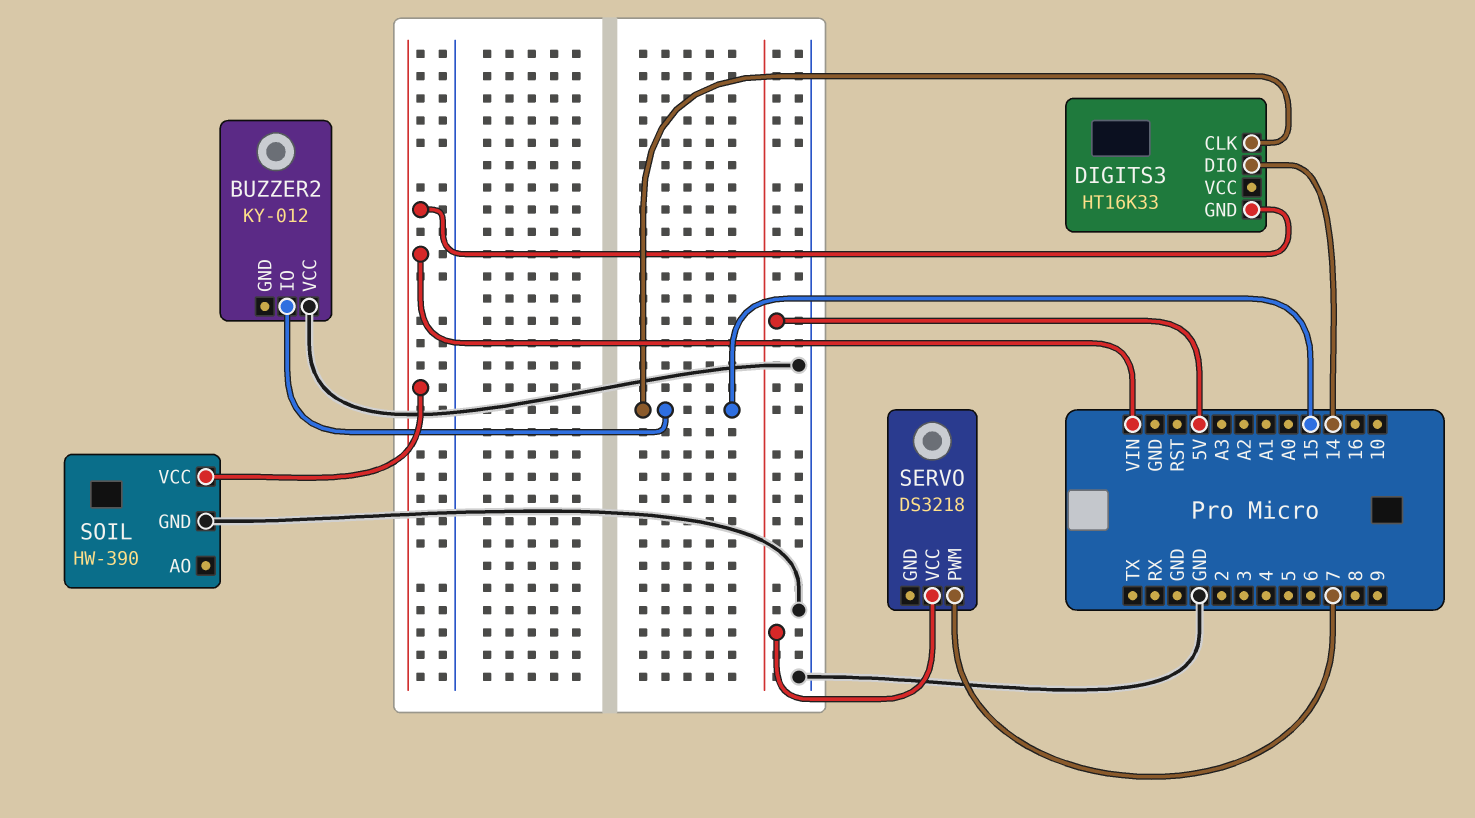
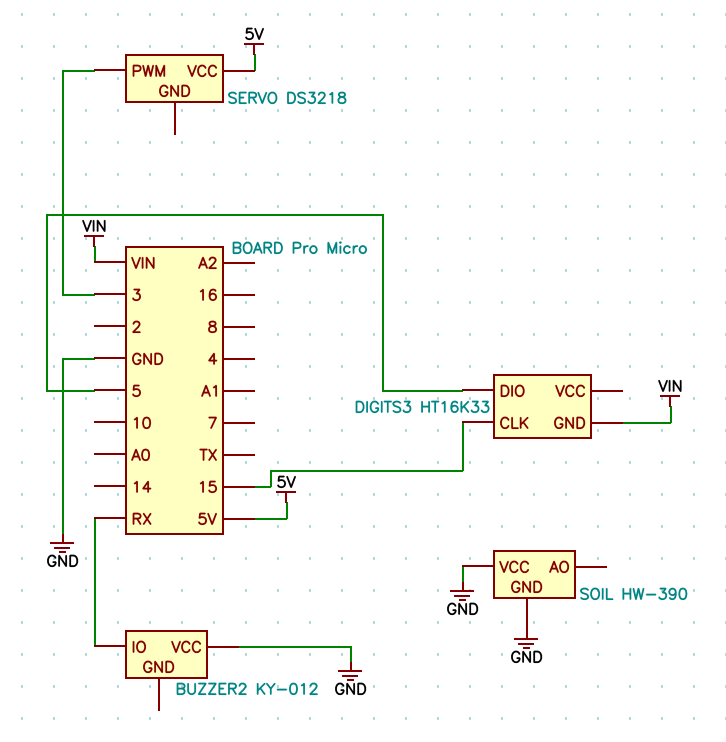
BUZZER2 pin IO: 15 -> RX
DIGITS3 pin DIO: 14 -> 5
SERVO pin PWM: 7 -> 3
SOIL pin VCC: VIN -> GND

